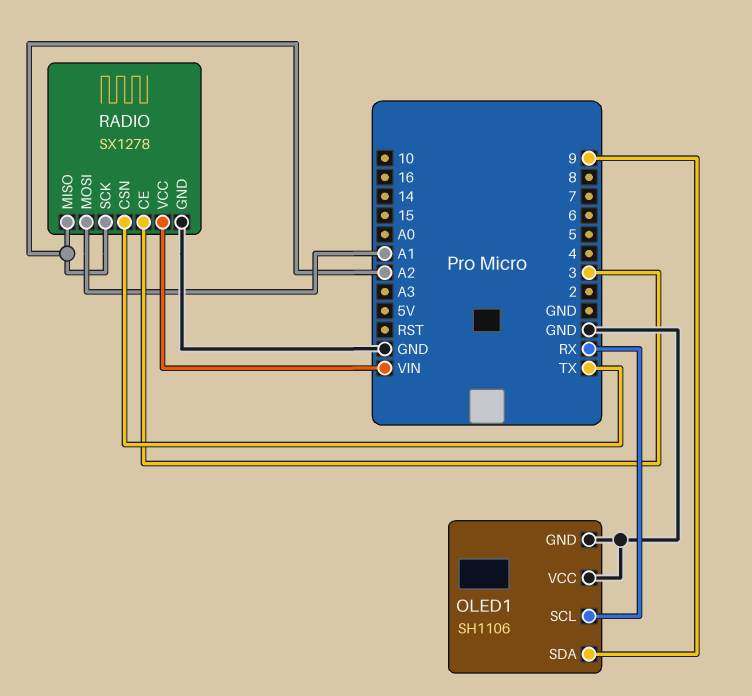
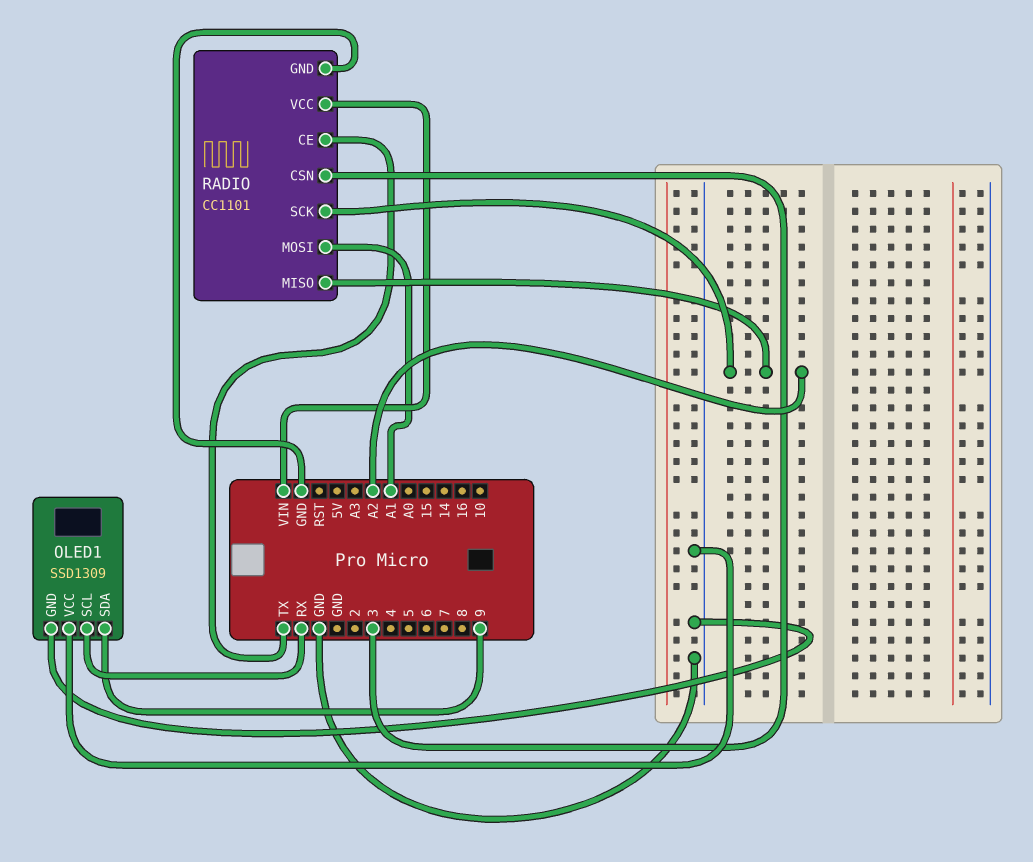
OLED1: SH1106 -> SSD1309
RADIO: SX1278 -> CC1101
RADIO pin CE: 3 -> TX
RADIO pin CSN: TX -> 3

